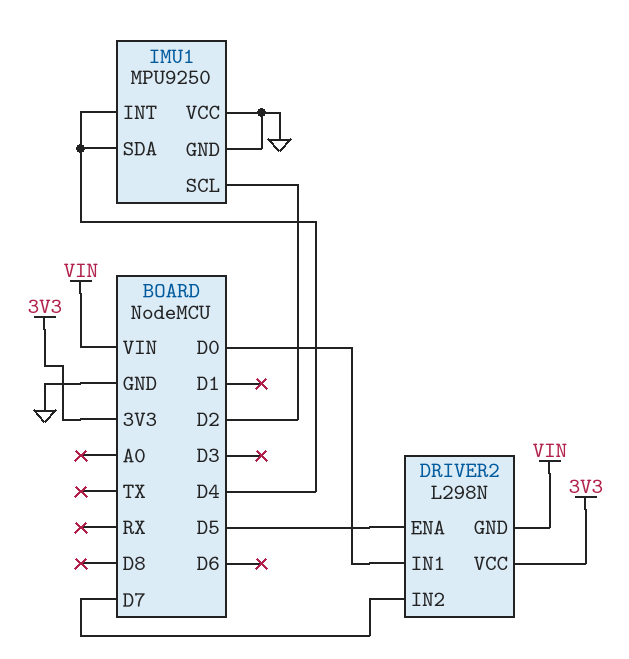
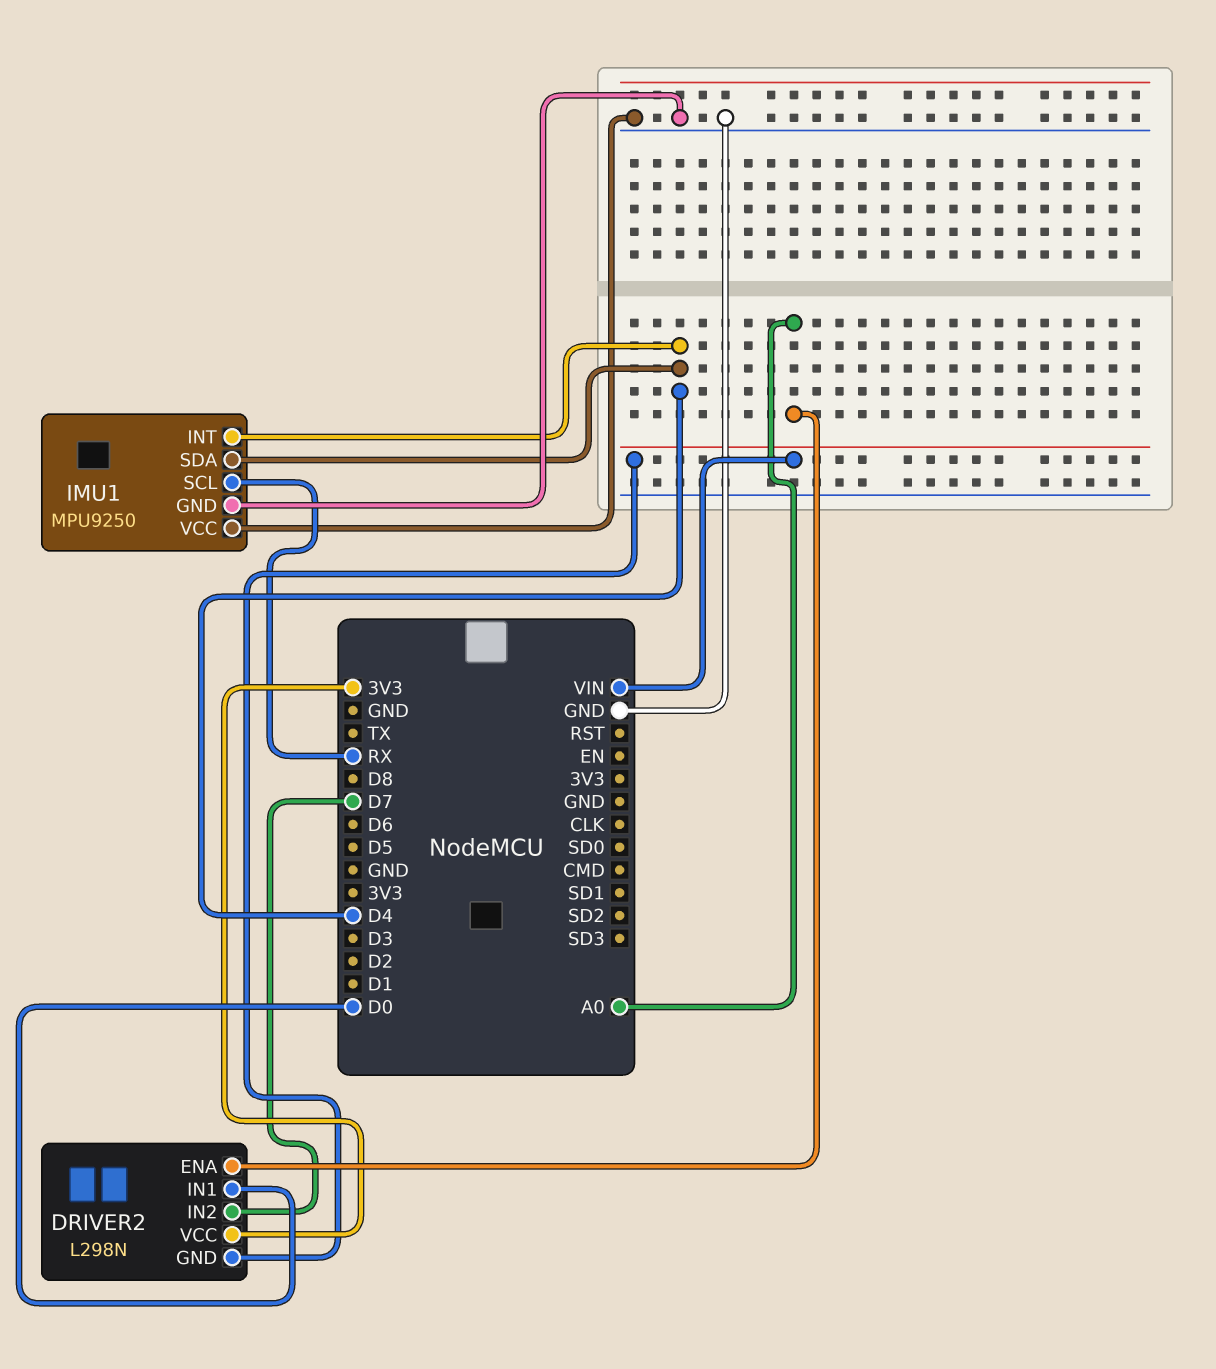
DRIVER2 pin ENA: D5 -> A0
IMU1 pin SCL: D2 -> RX

